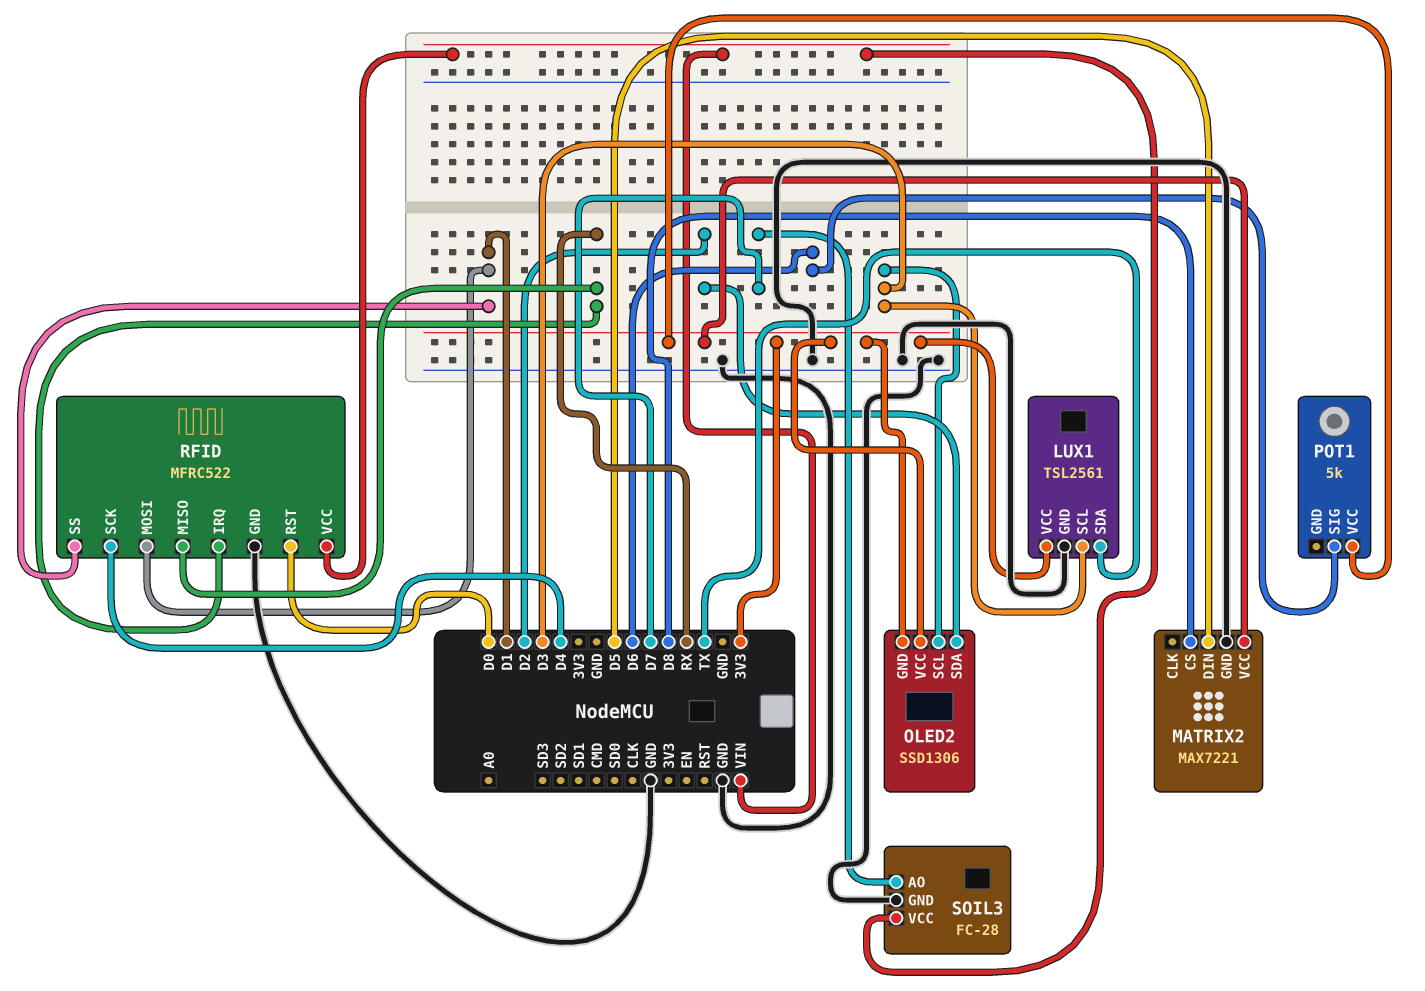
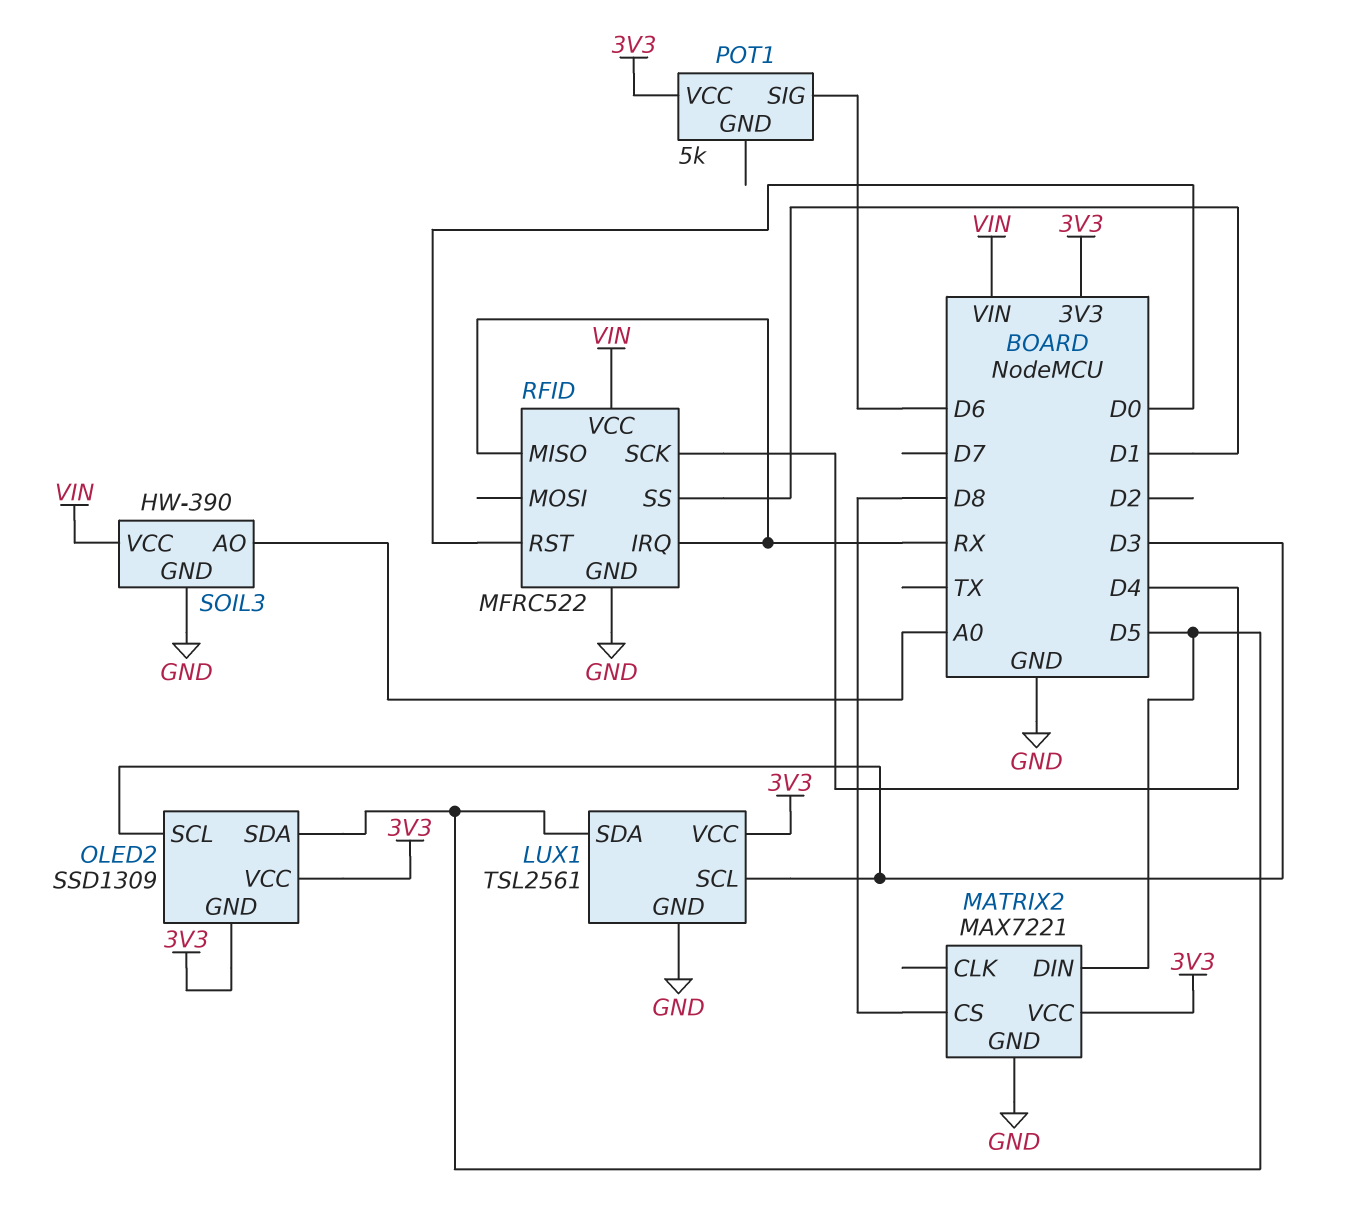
LUX1 pin SDA: TX -> D5
OLED2: SSD1306 -> SSD1309
OLED2 pin SDA: D2 -> D5
RFID pin MOSI: D1 -> none
SOIL3: FC-28 -> HW-390
SOIL3 pin AO: D7 -> A0

